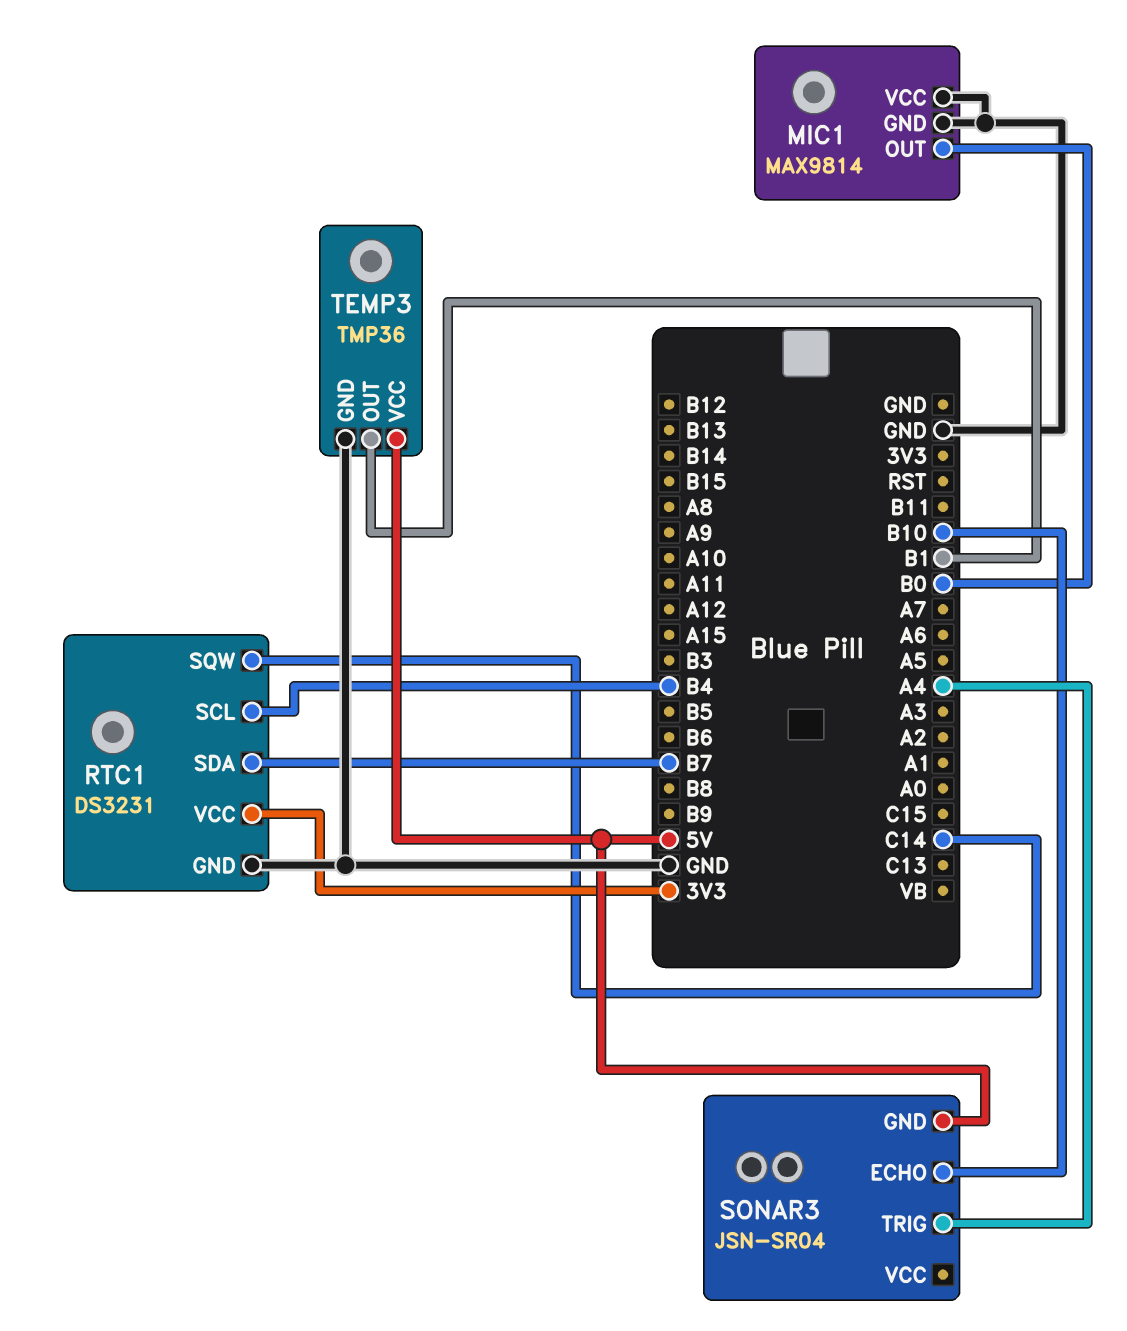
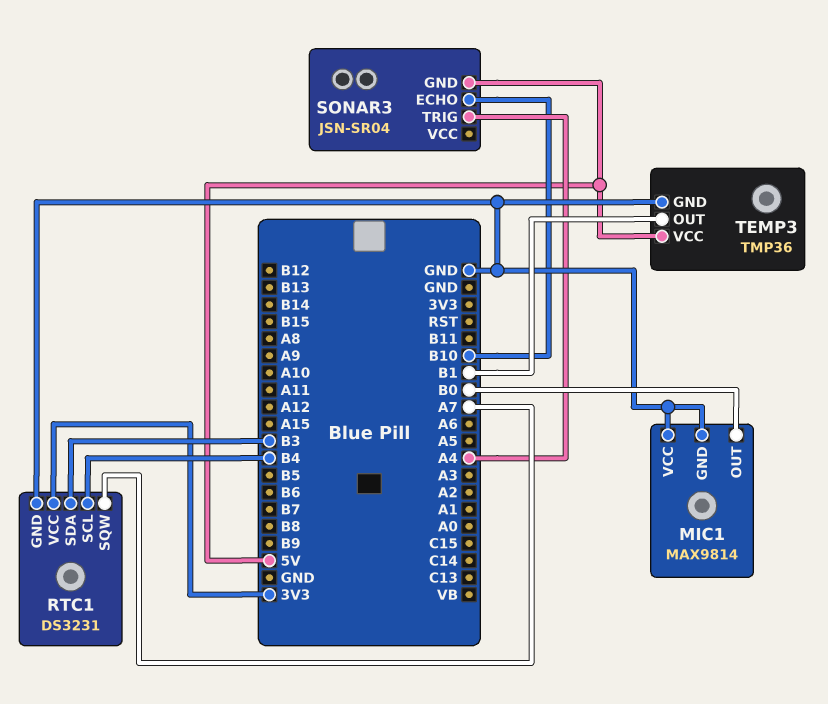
RTC1 pin SDA: B7 -> B3
RTC1 pin SQW: C14 -> A7

